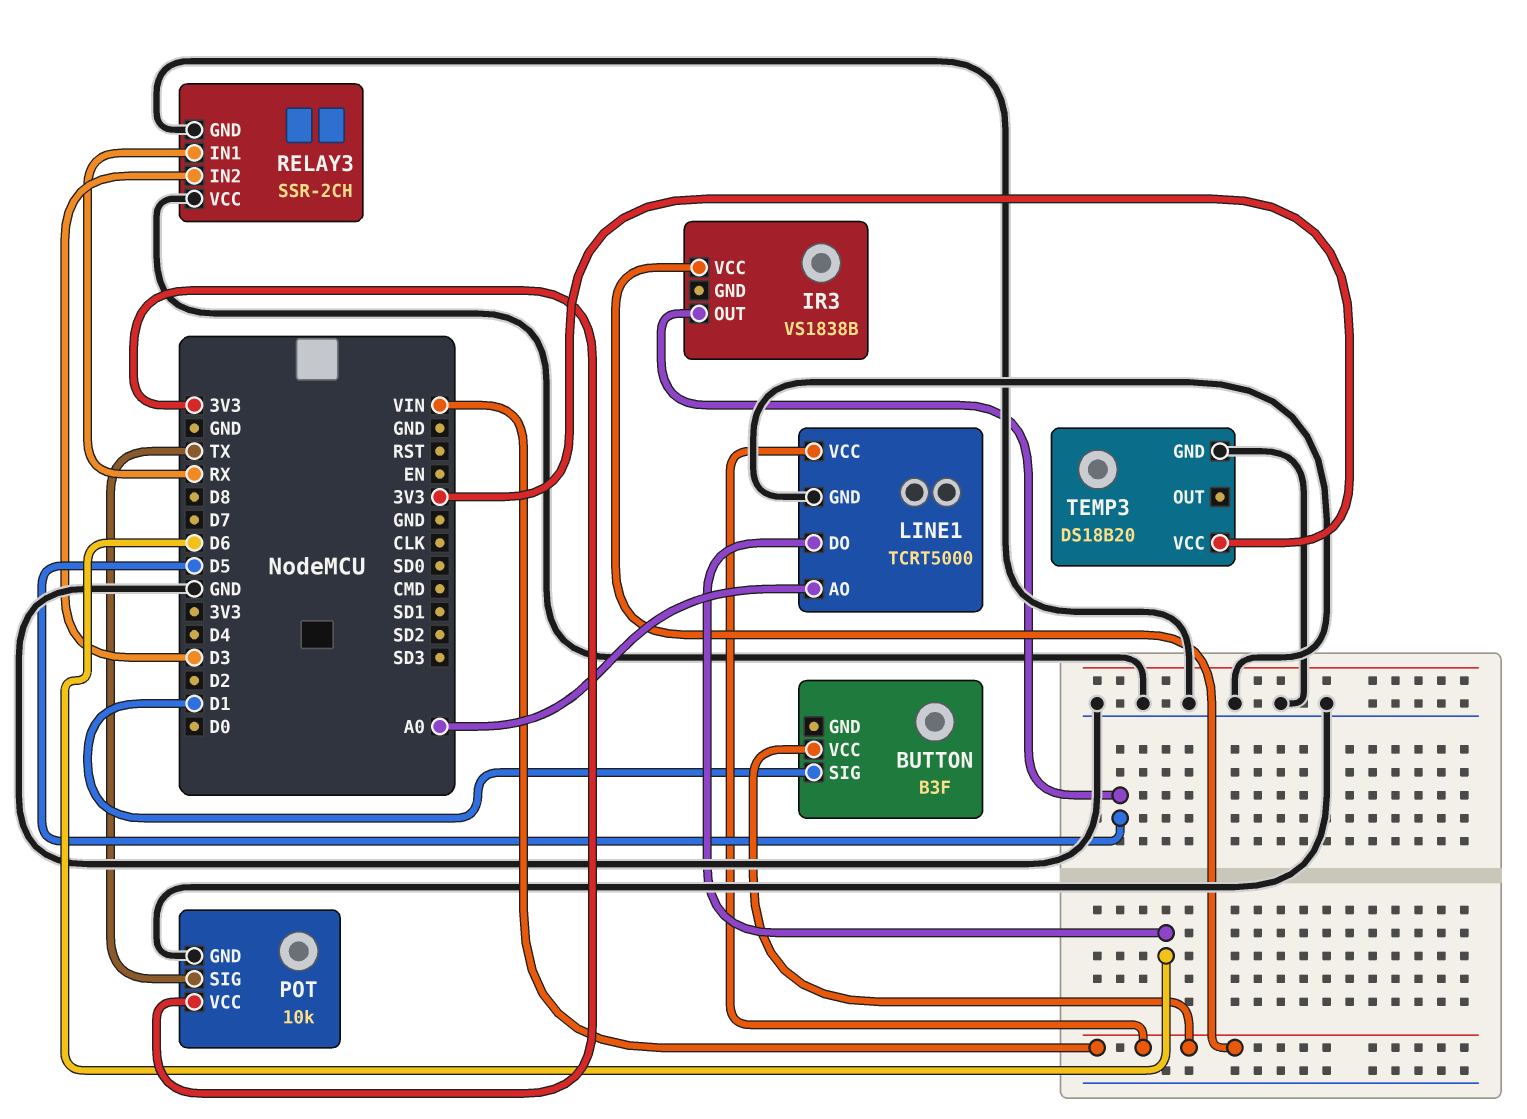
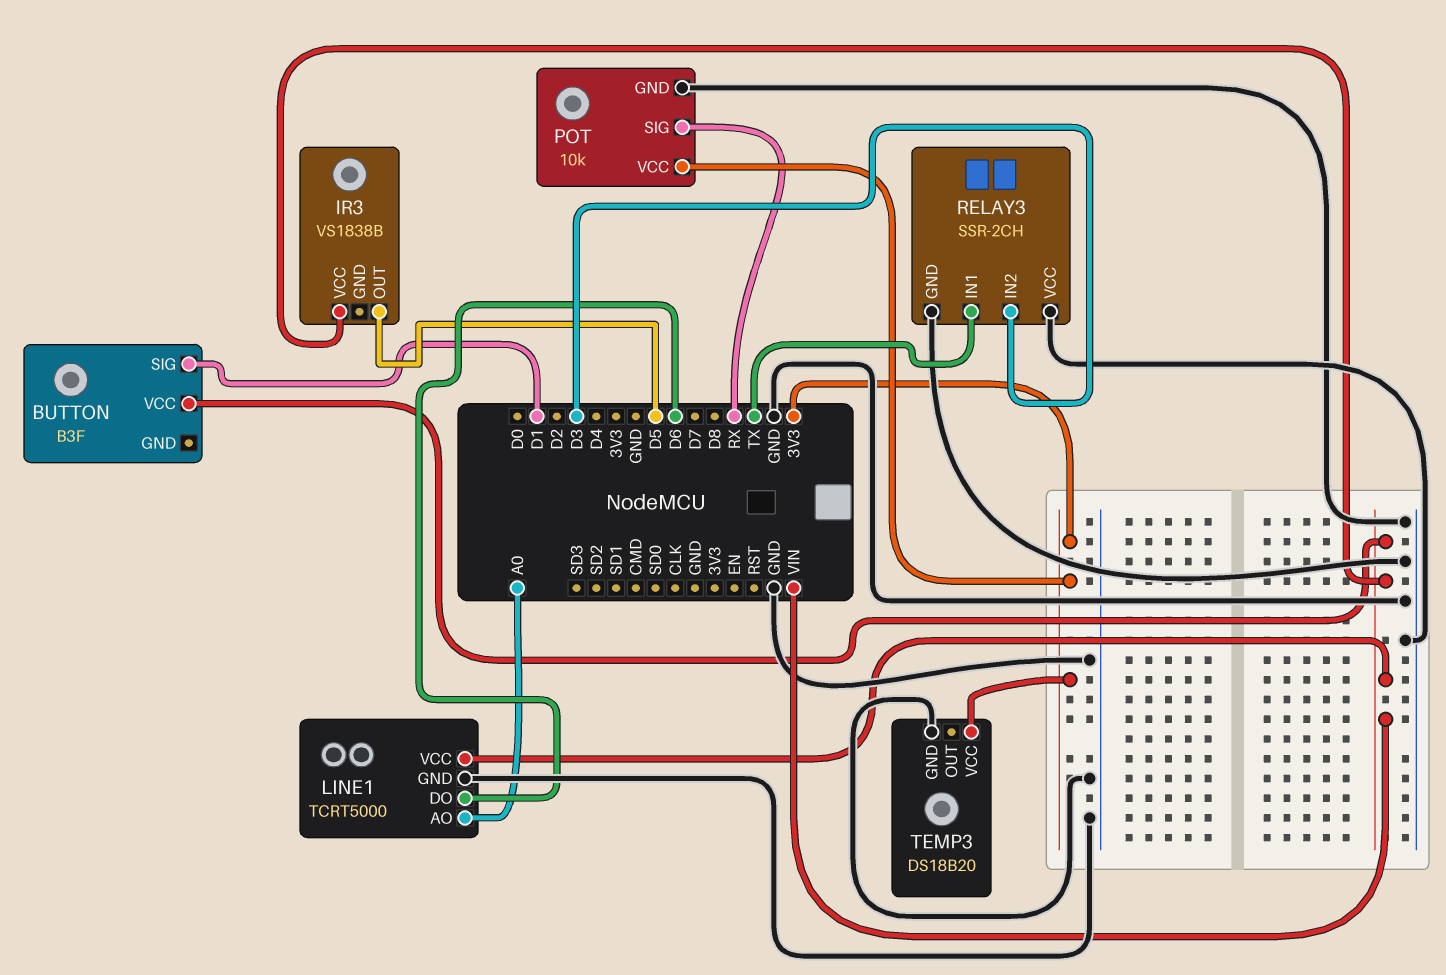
POT pin SIG: TX -> RX
RELAY3 pin IN1: RX -> TX

